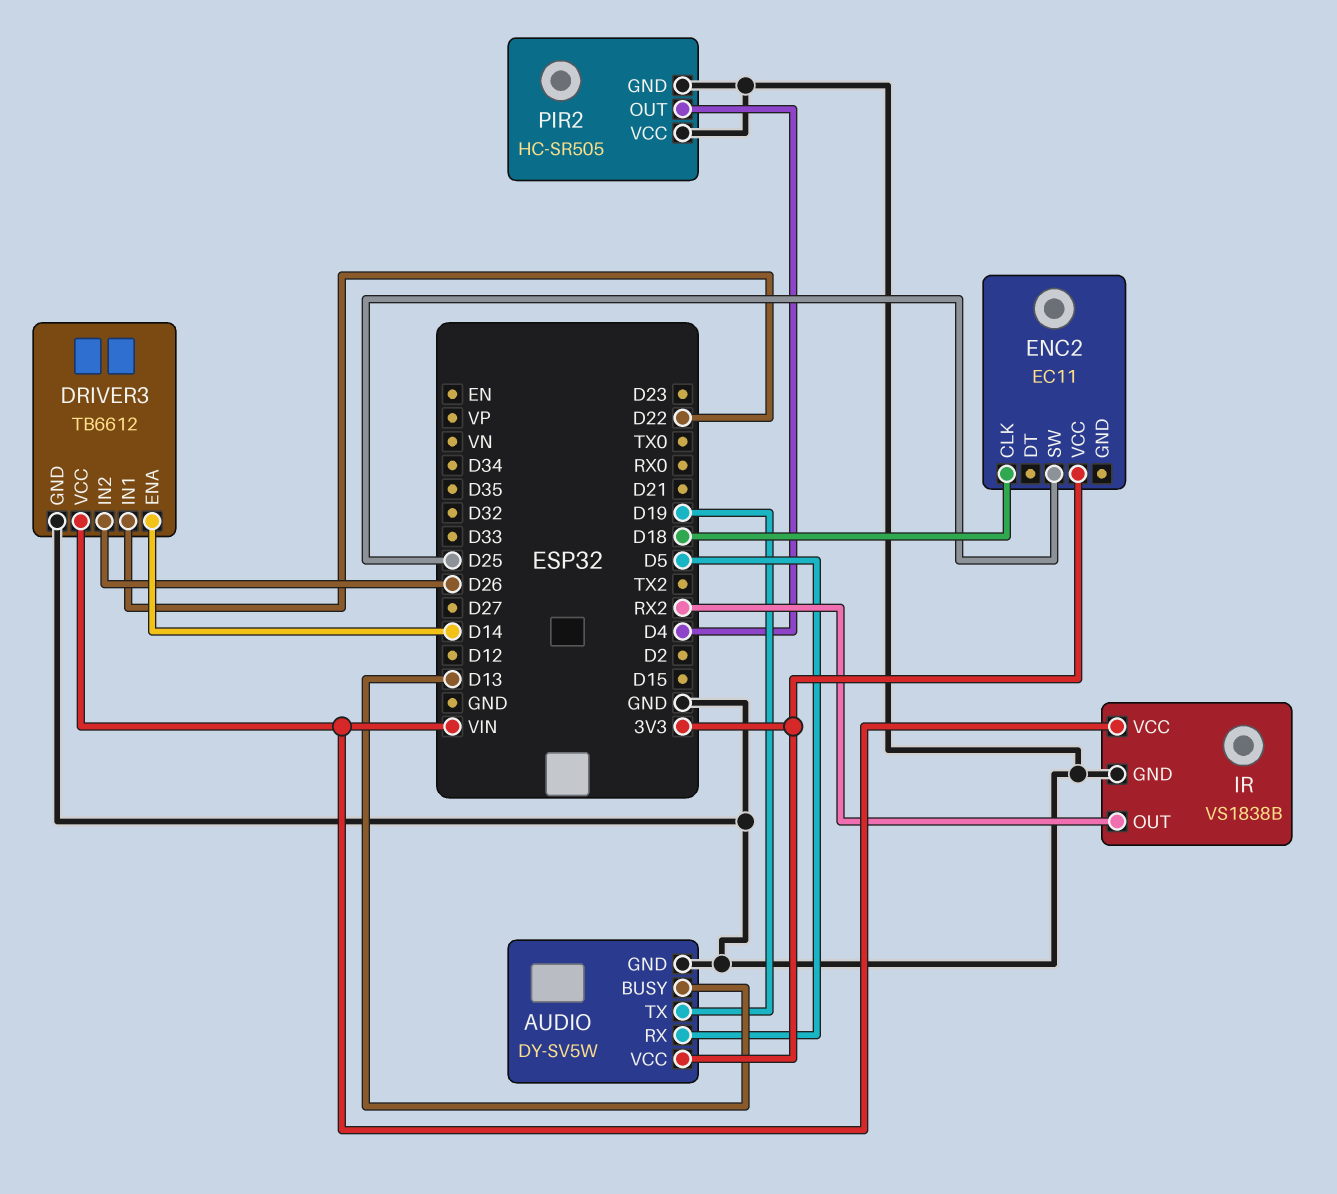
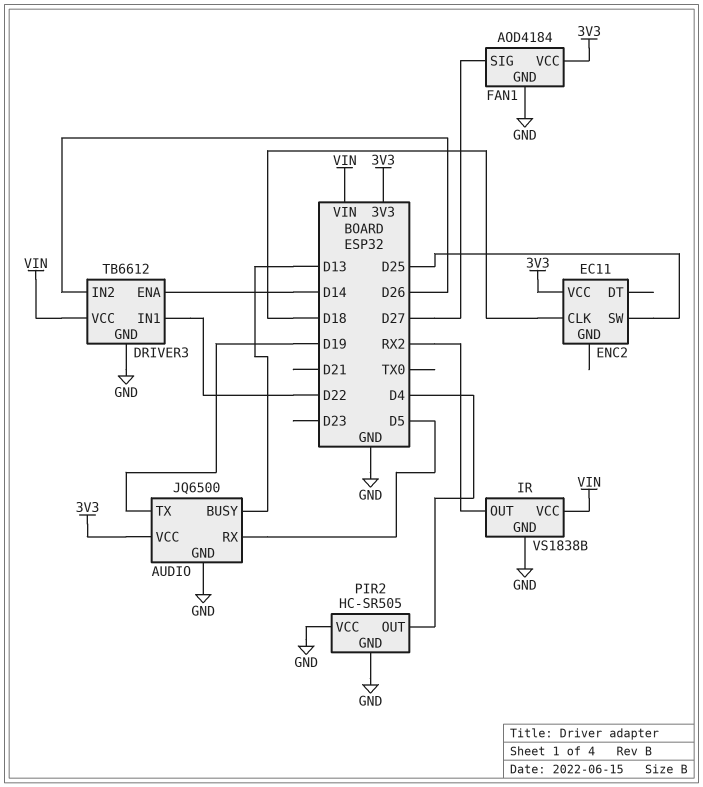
AUDIO: DY-SV5W -> JQ6500
FAN1: none -> AOD4184
FAN1 pin GND: none -> GND
FAN1 pin SIG: none -> D27
FAN1 pin VCC: none -> 3V3

